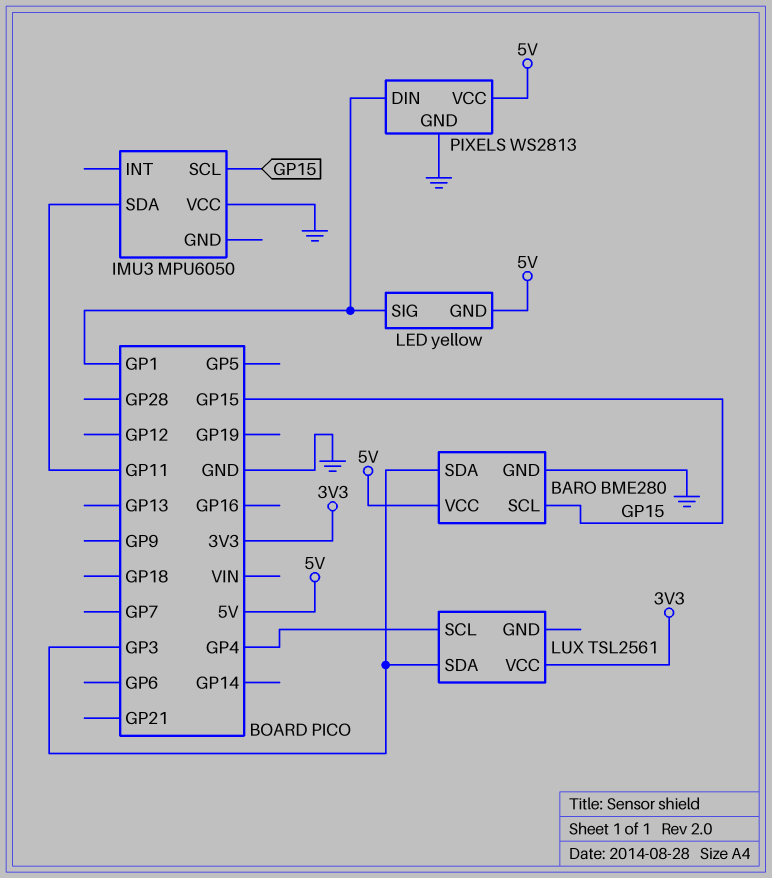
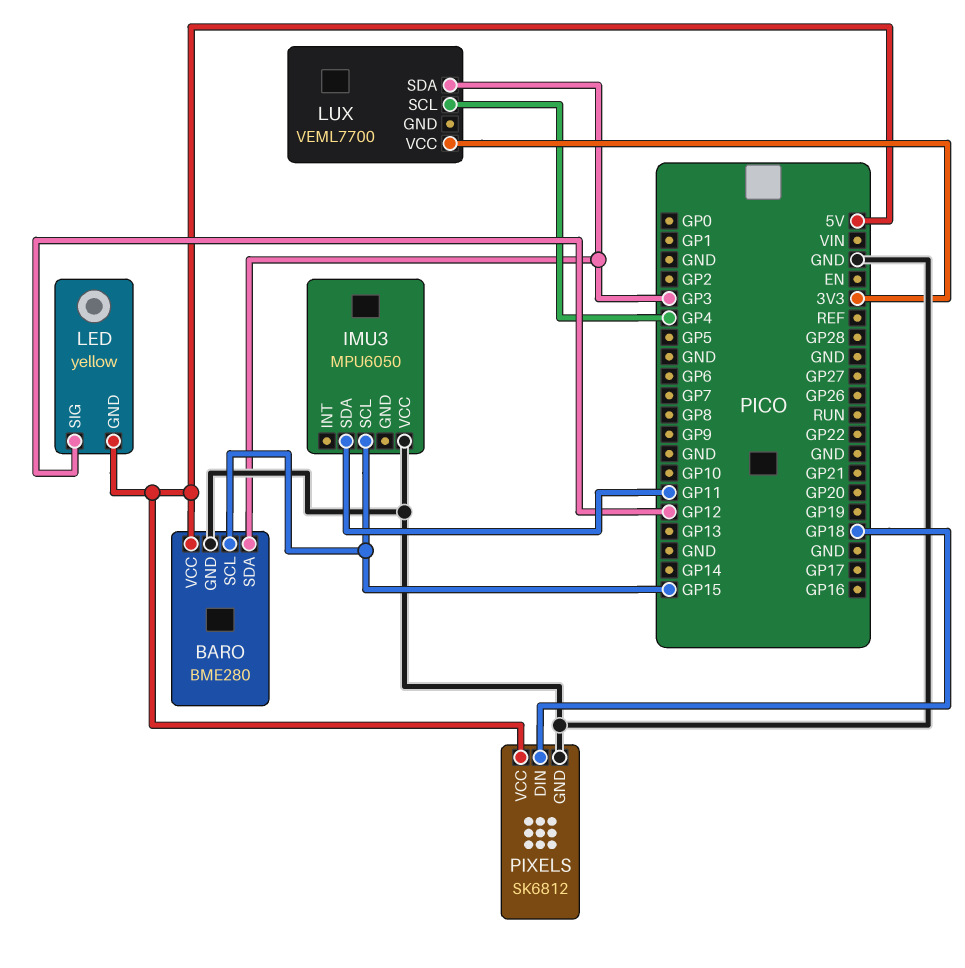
LED pin SIG: GP1 -> GP12
LUX: TSL2561 -> VEML7700
PIXELS: WS2813 -> SK6812
PIXELS pin DIN: GP1 -> GP18

